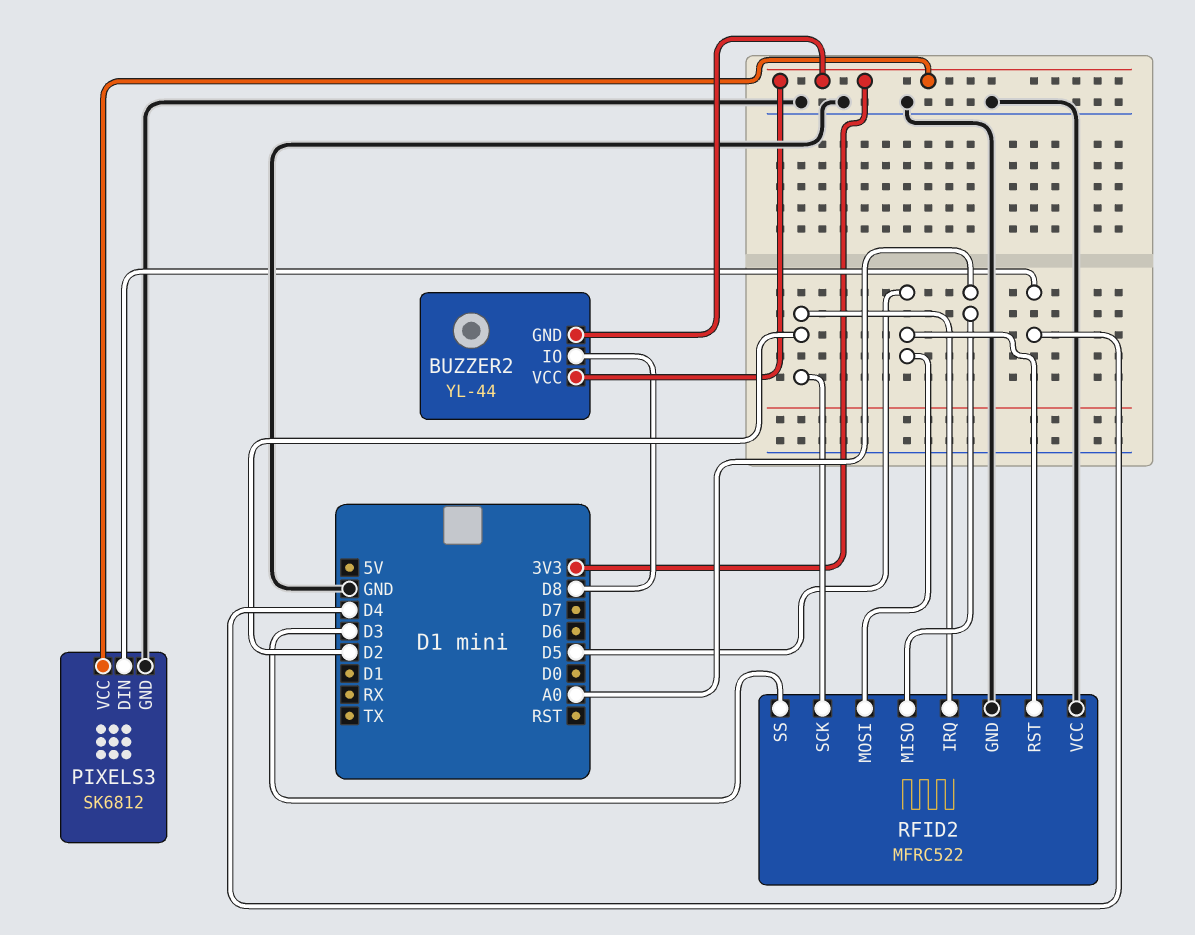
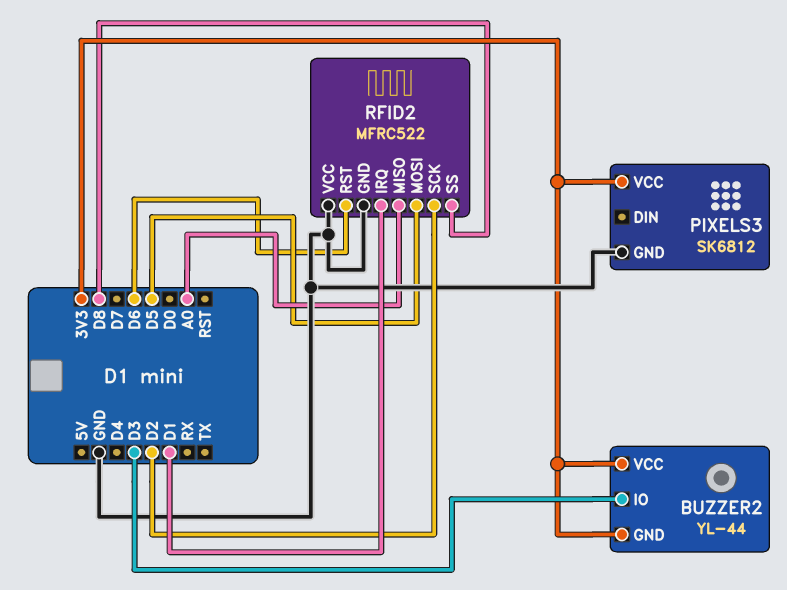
BUZZER2 pin IO: D8 -> D3
PIXELS3 pin DIN: D4 -> none
RFID2 pin IRQ: D2 -> D1
RFID2 pin RST: D5 -> D6
RFID2 pin SS: D3 -> D8

